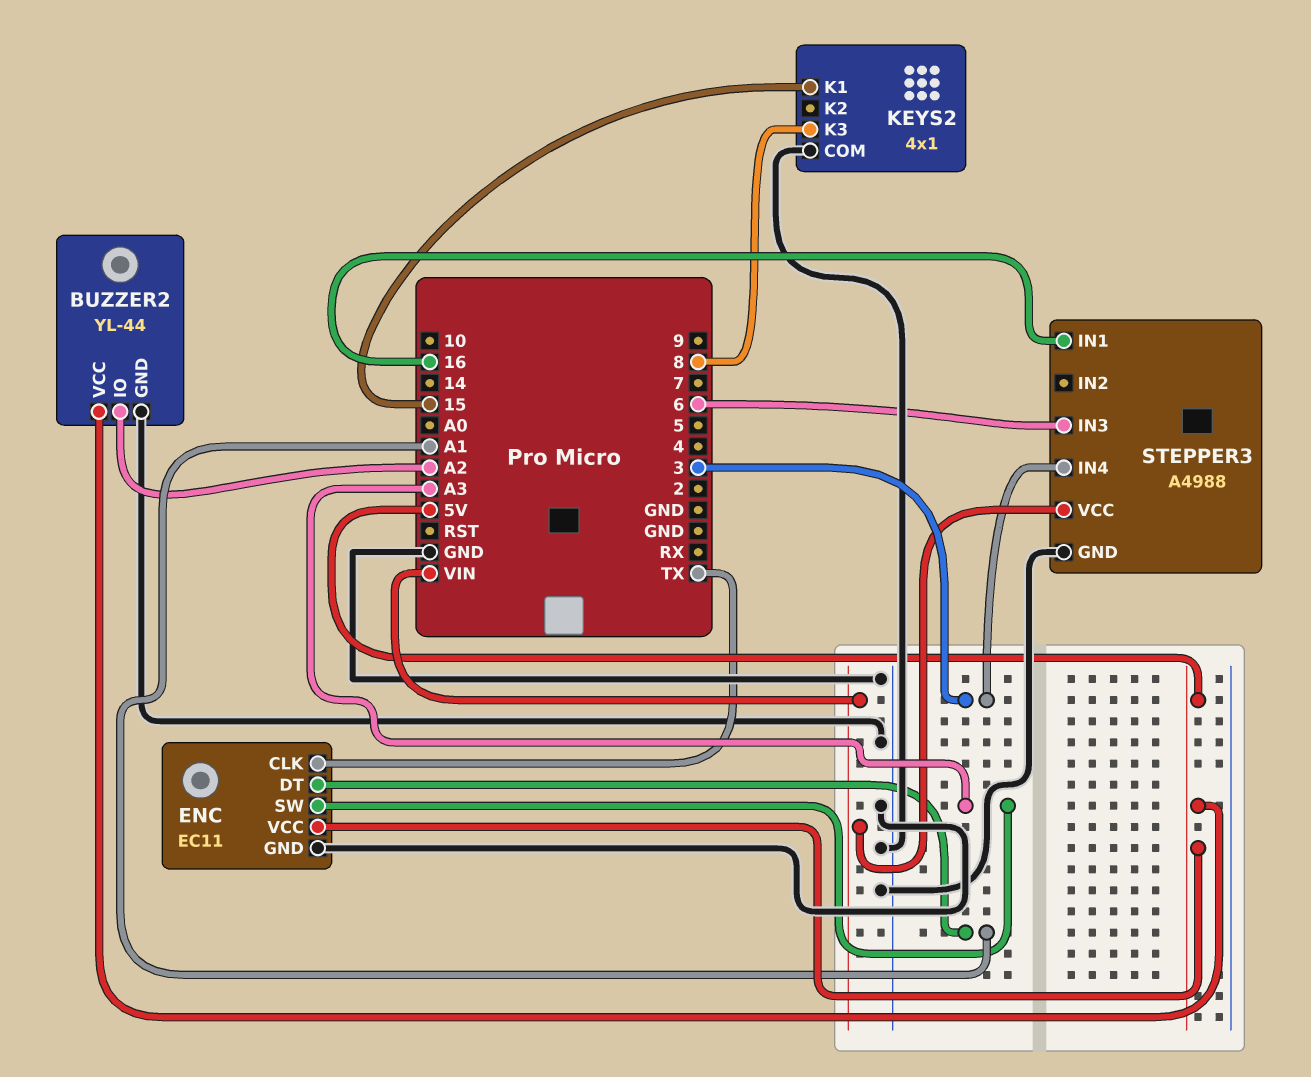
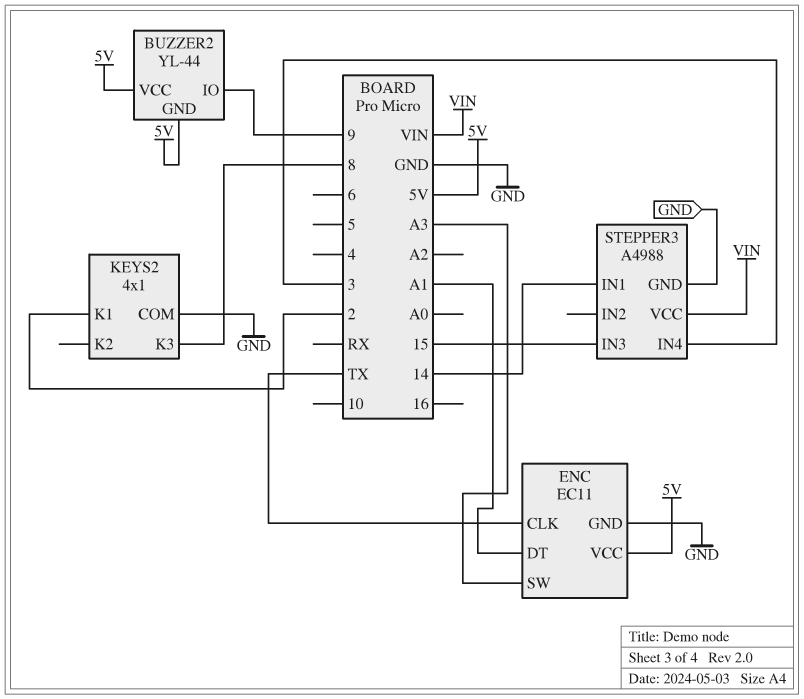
BUZZER2 pin GND: GND -> 5V
BUZZER2 pin IO: A2 -> 9
KEYS2 pin K1: 15 -> 2
STEPPER3 pin IN1: 16 -> 14
STEPPER3 pin IN3: 6 -> 15

